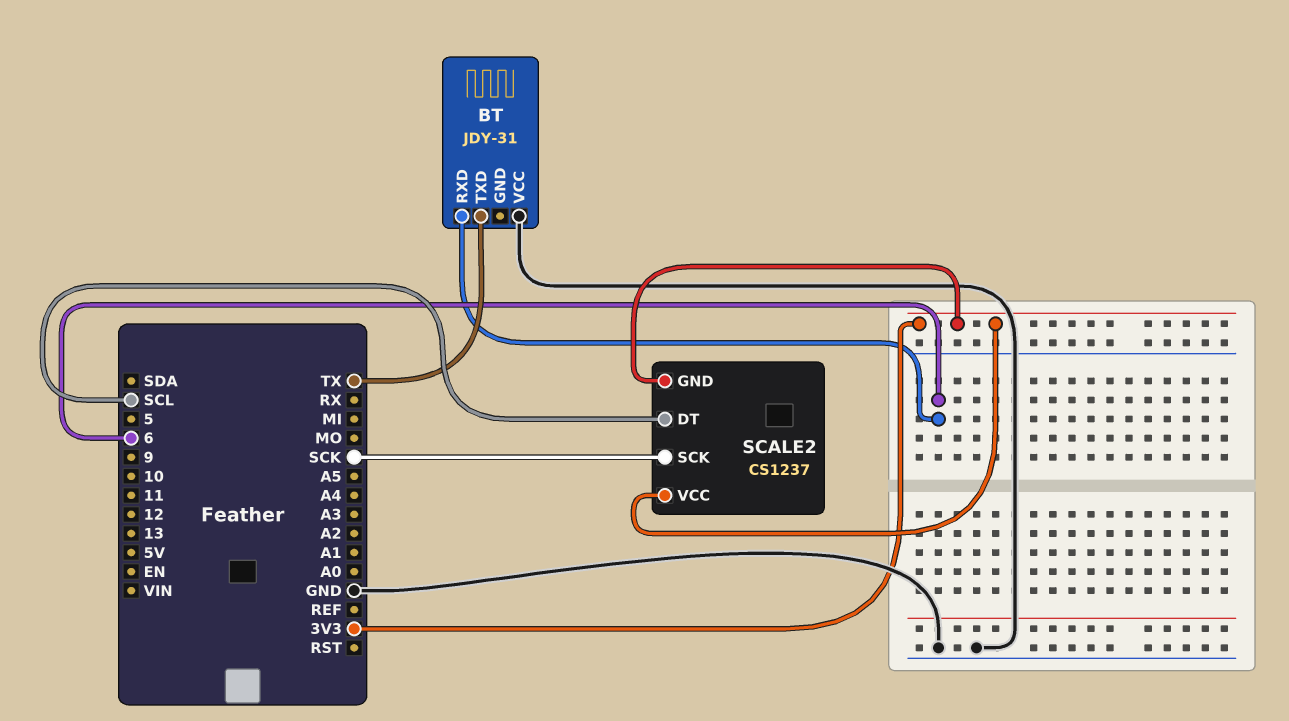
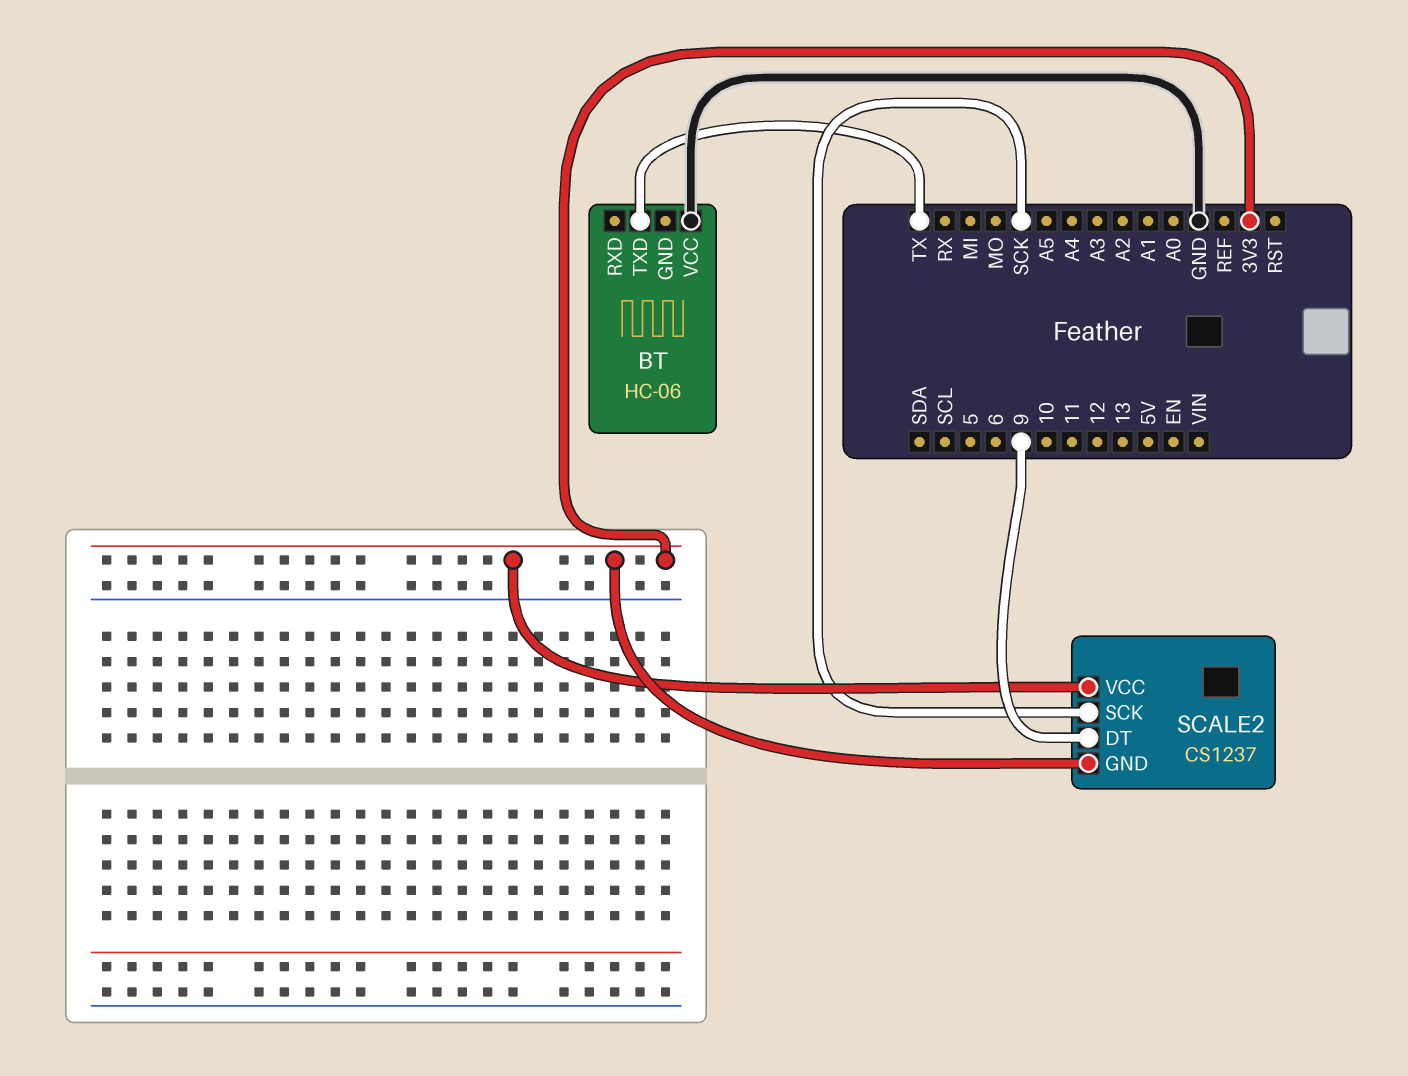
BT: JDY-31 -> HC-06
BT pin RXD: 6 -> none
SCALE2 pin DT: SCL -> 9

